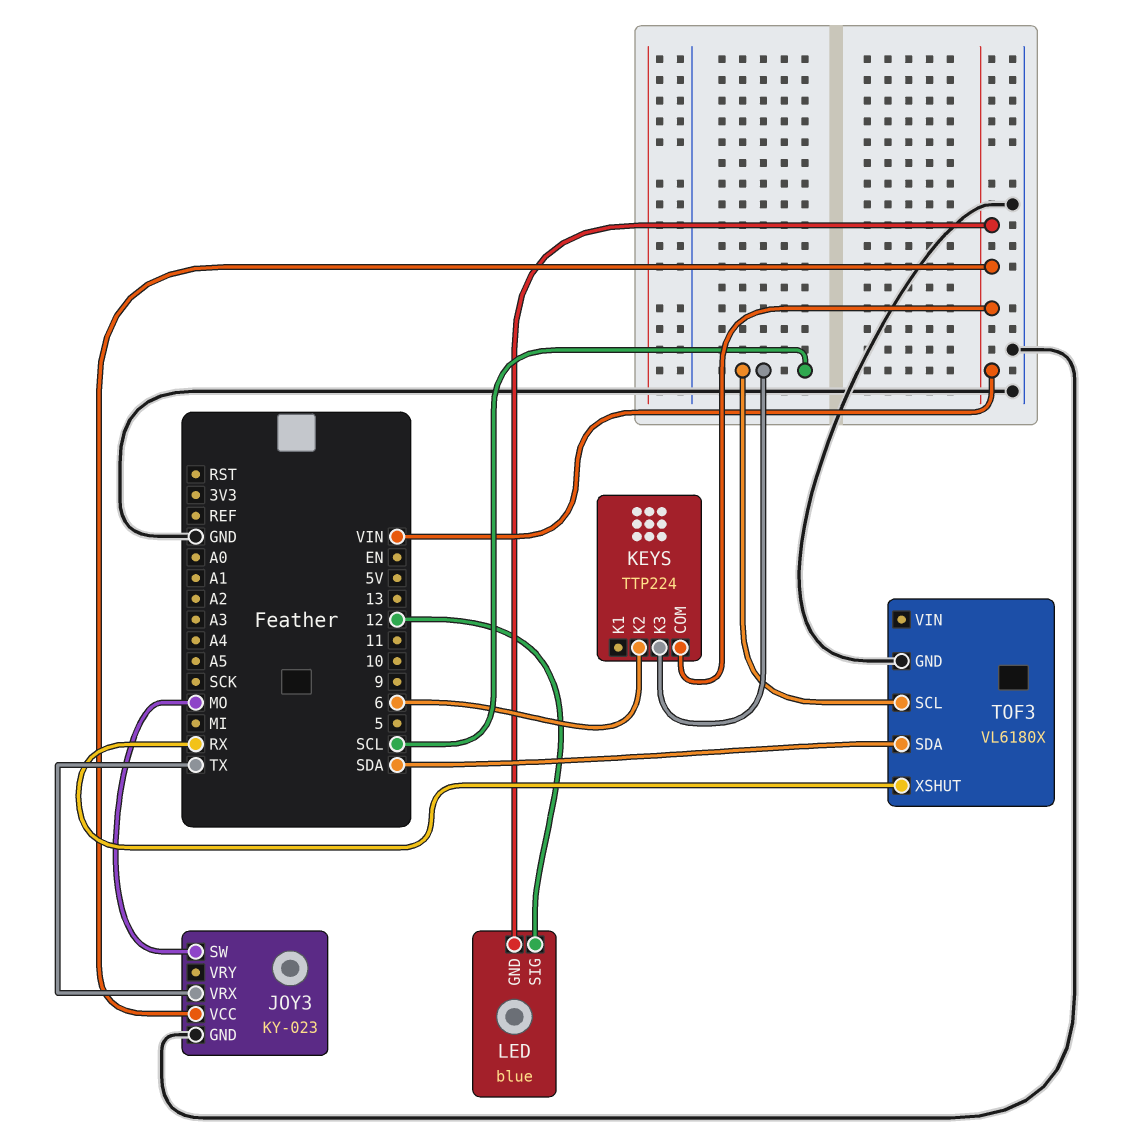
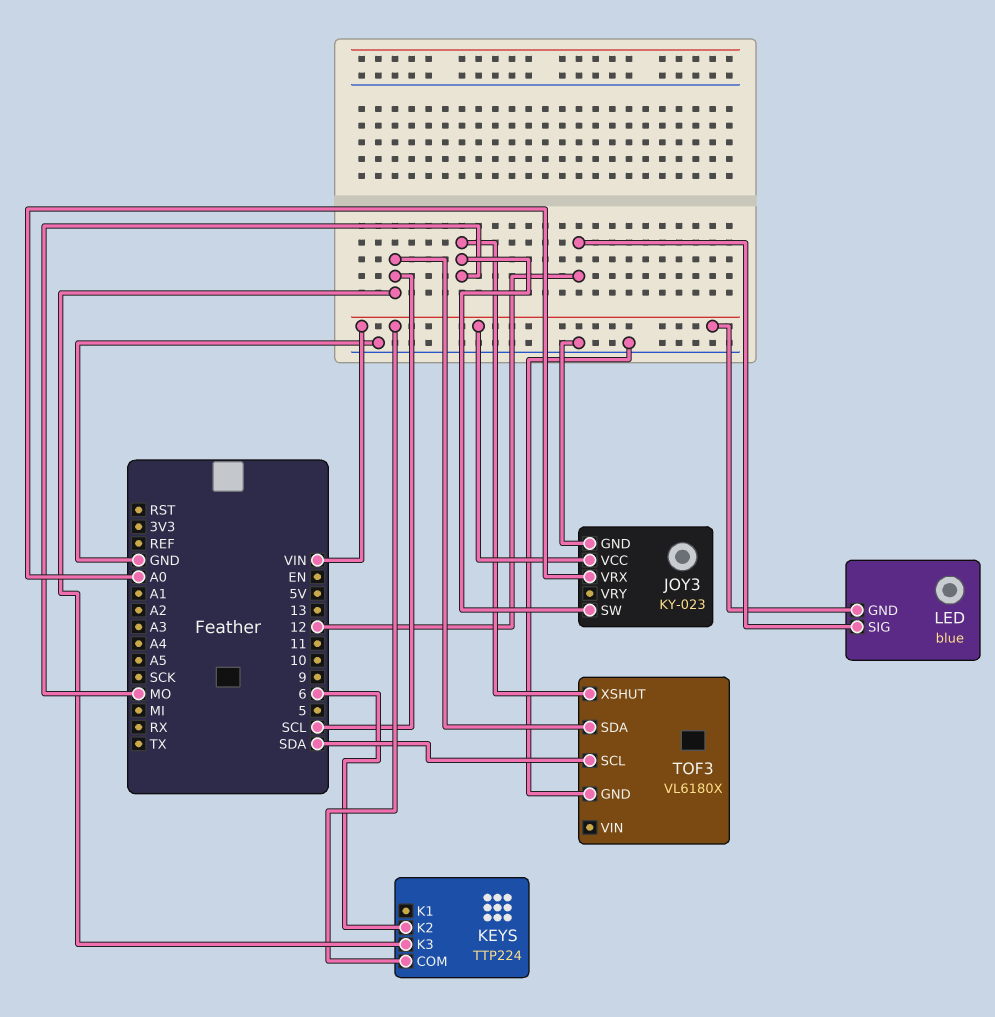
JOY3 pin VRX: TX -> A0
TOF3 pin SCL: SCL -> SDA
TOF3 pin SDA: SDA -> SCL
TOF3 pin XSHUT: RX -> MO

